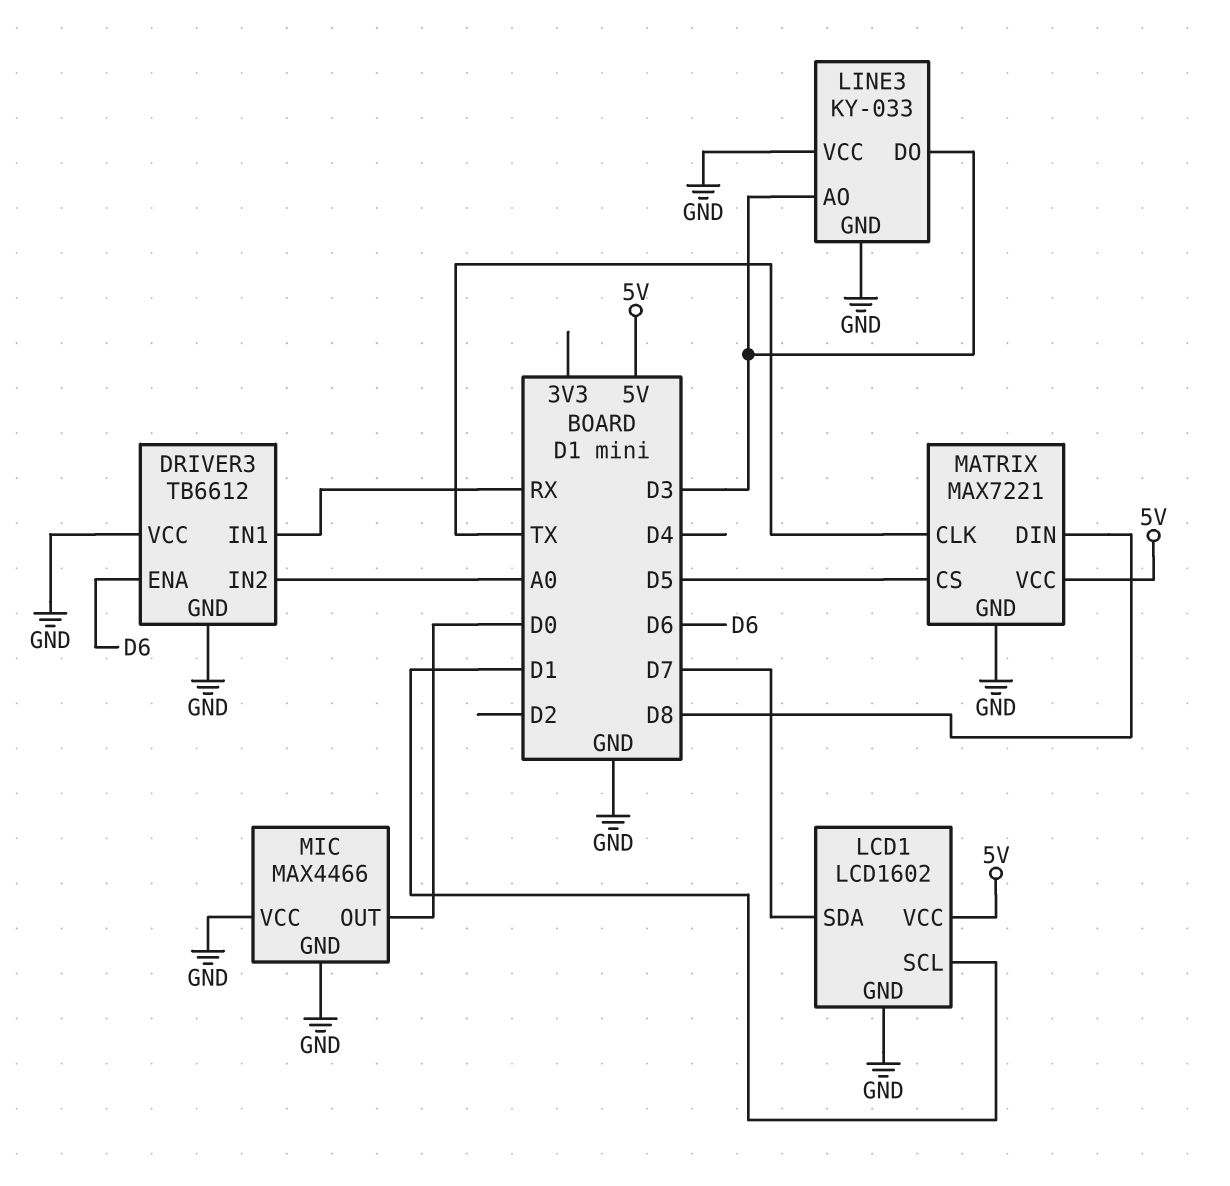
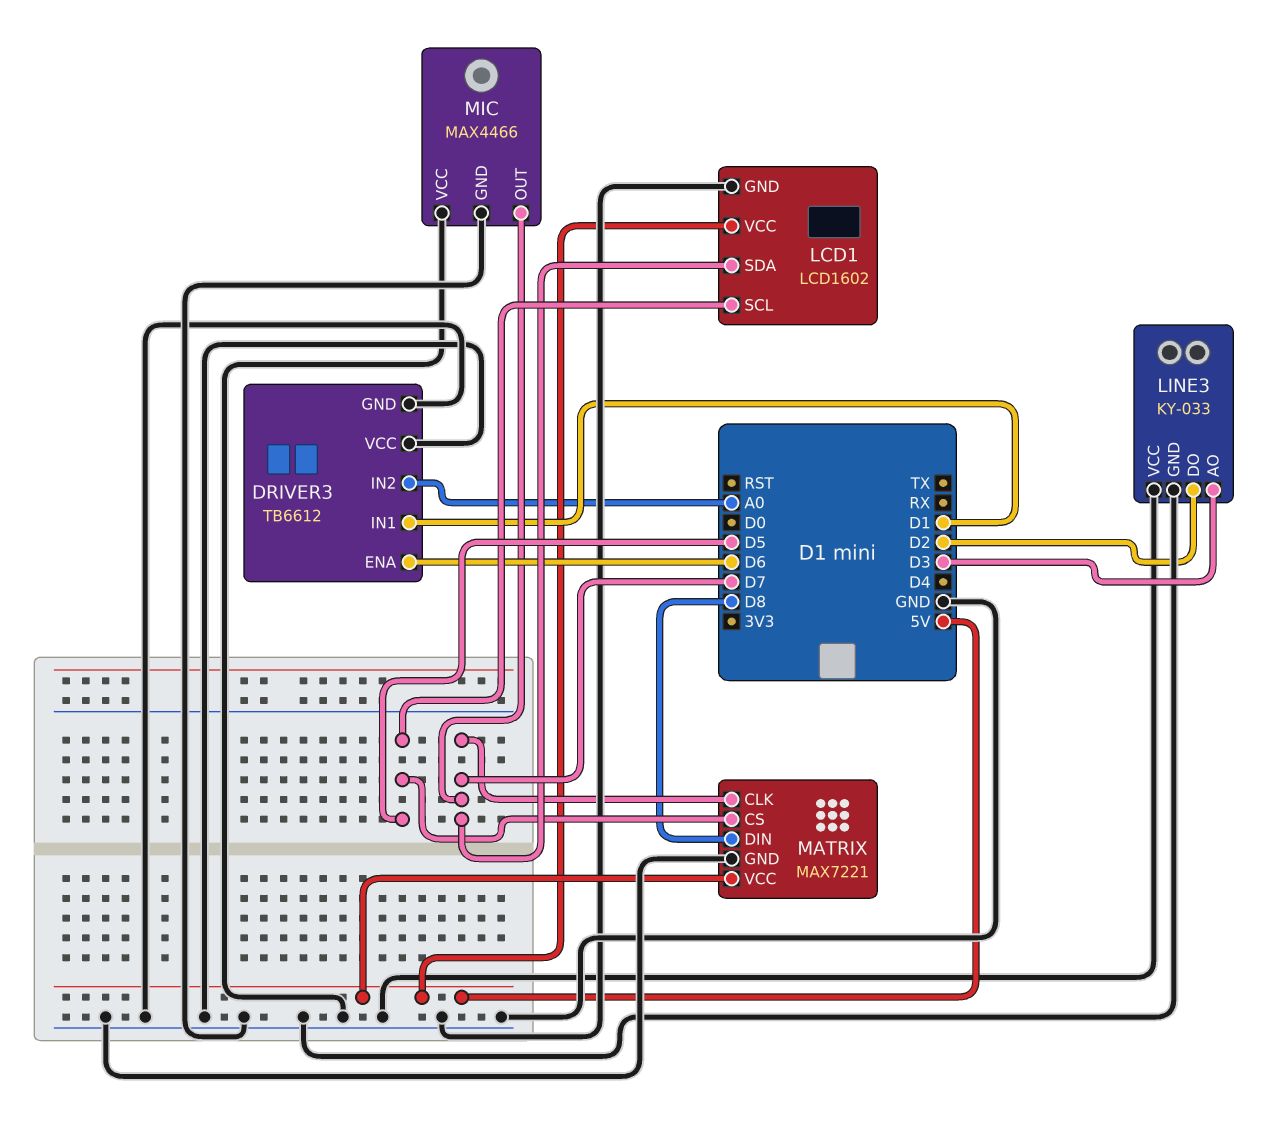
DRIVER3 pin IN1: RX -> D1
LCD1 pin SCL: D1 -> D5
LINE3 pin DO: D3 -> D2
MATRIX pin CLK: TX -> D7
MIC pin OUT: D0 -> D7

